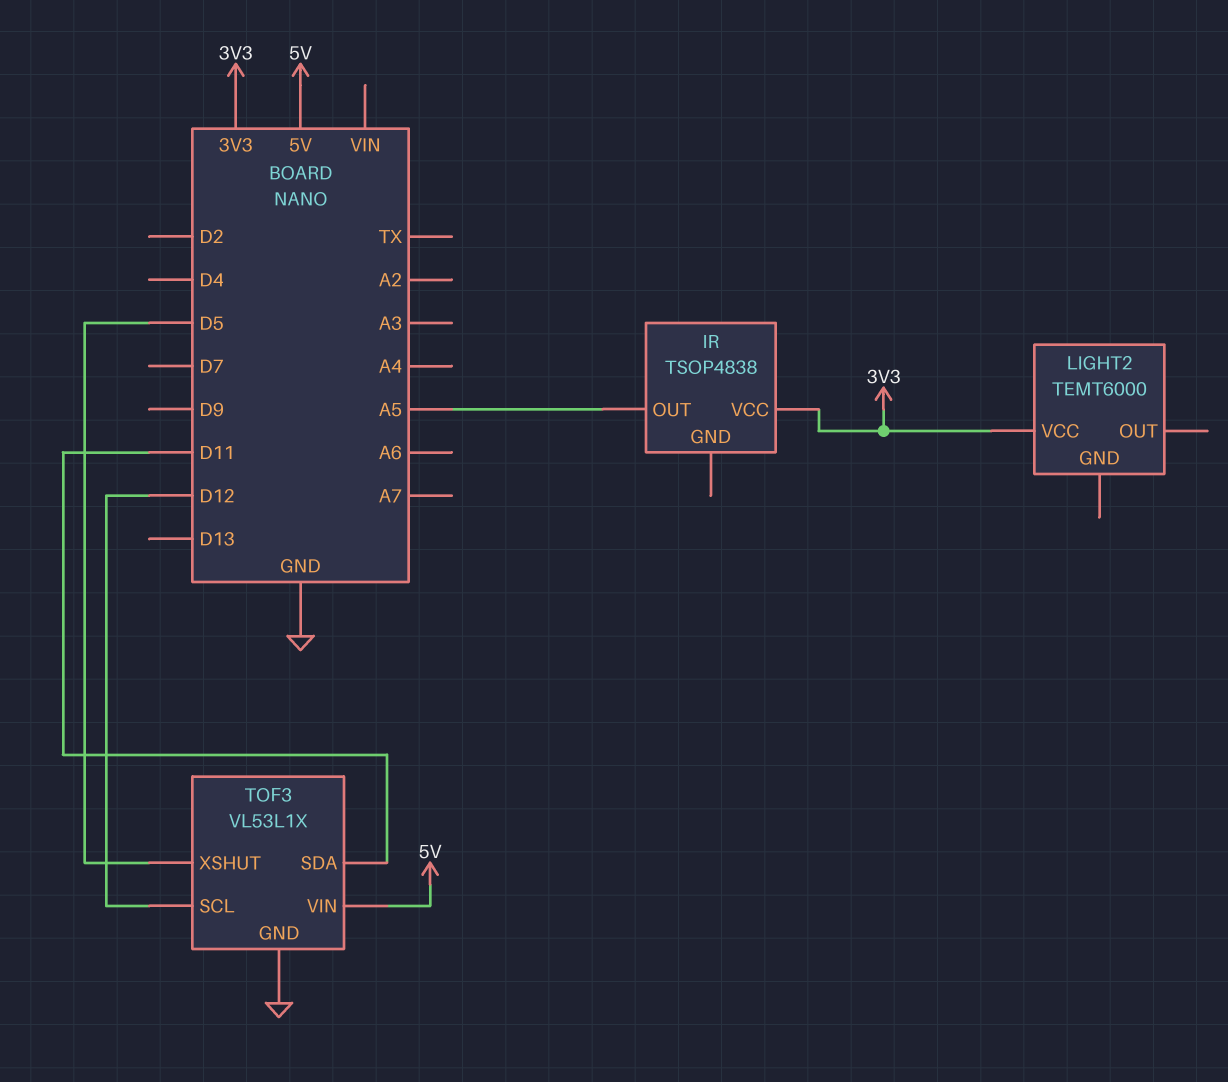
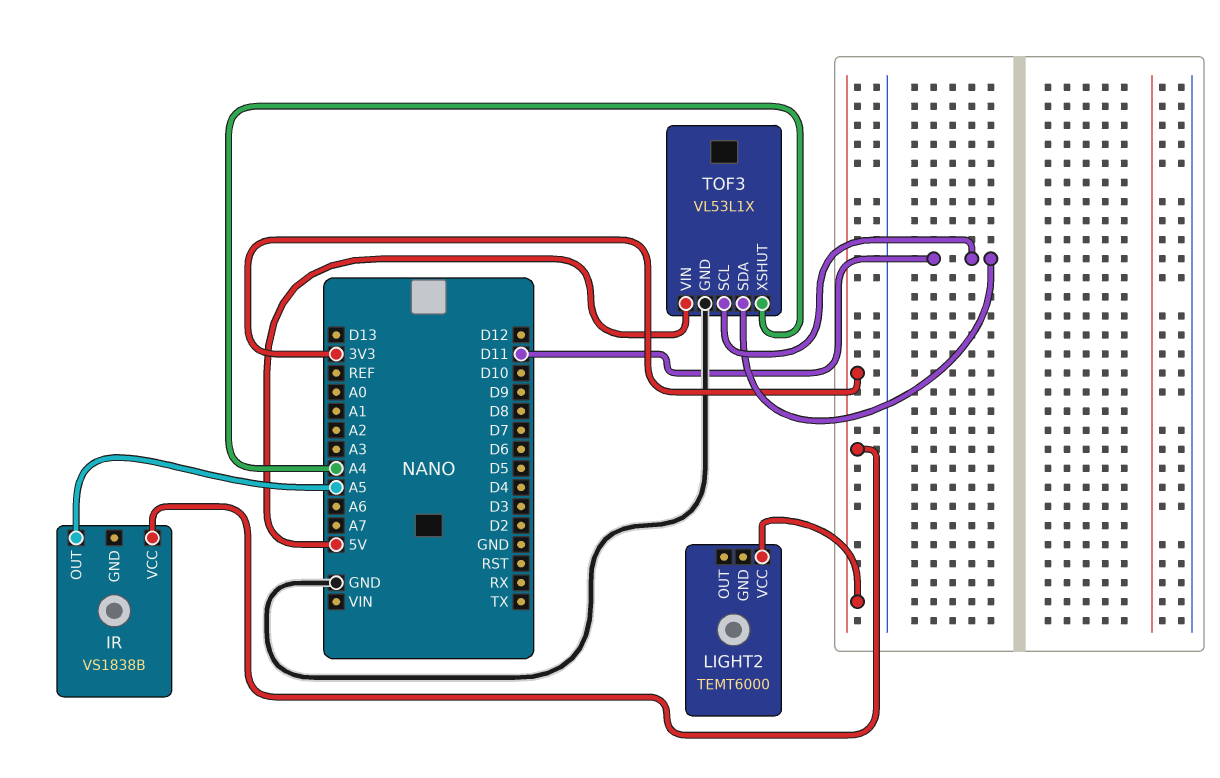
IR: TSOP4838 -> VS1838B
TOF3 pin SCL: D12 -> D11
TOF3 pin XSHUT: D5 -> A4

